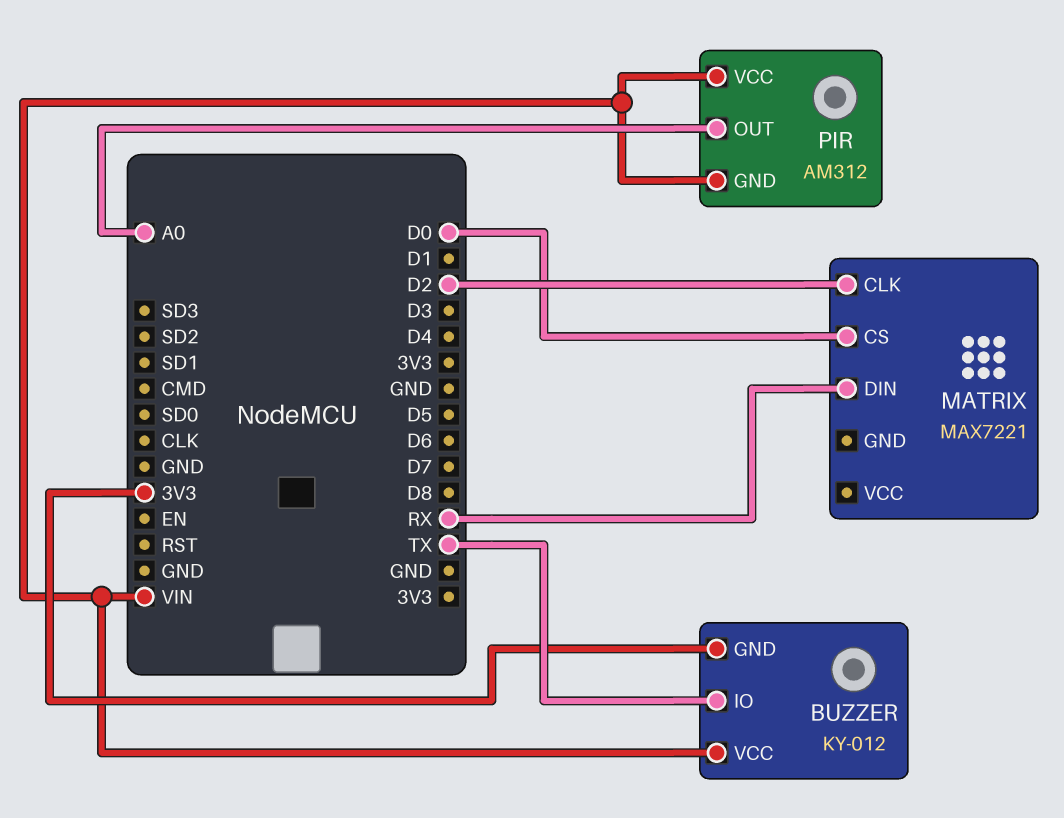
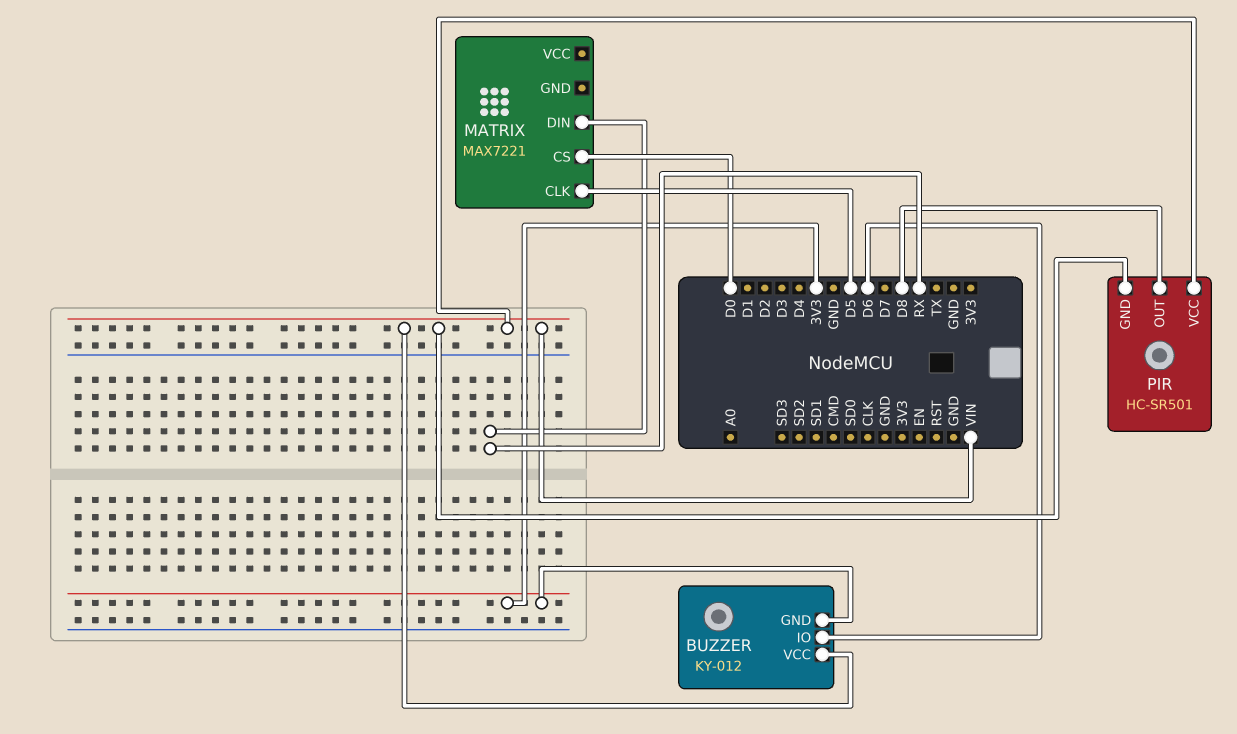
BUZZER pin IO: TX -> D6
MATRIX pin CLK: D2 -> D5
PIR: AM312 -> HC-SR501
PIR pin OUT: A0 -> D8

